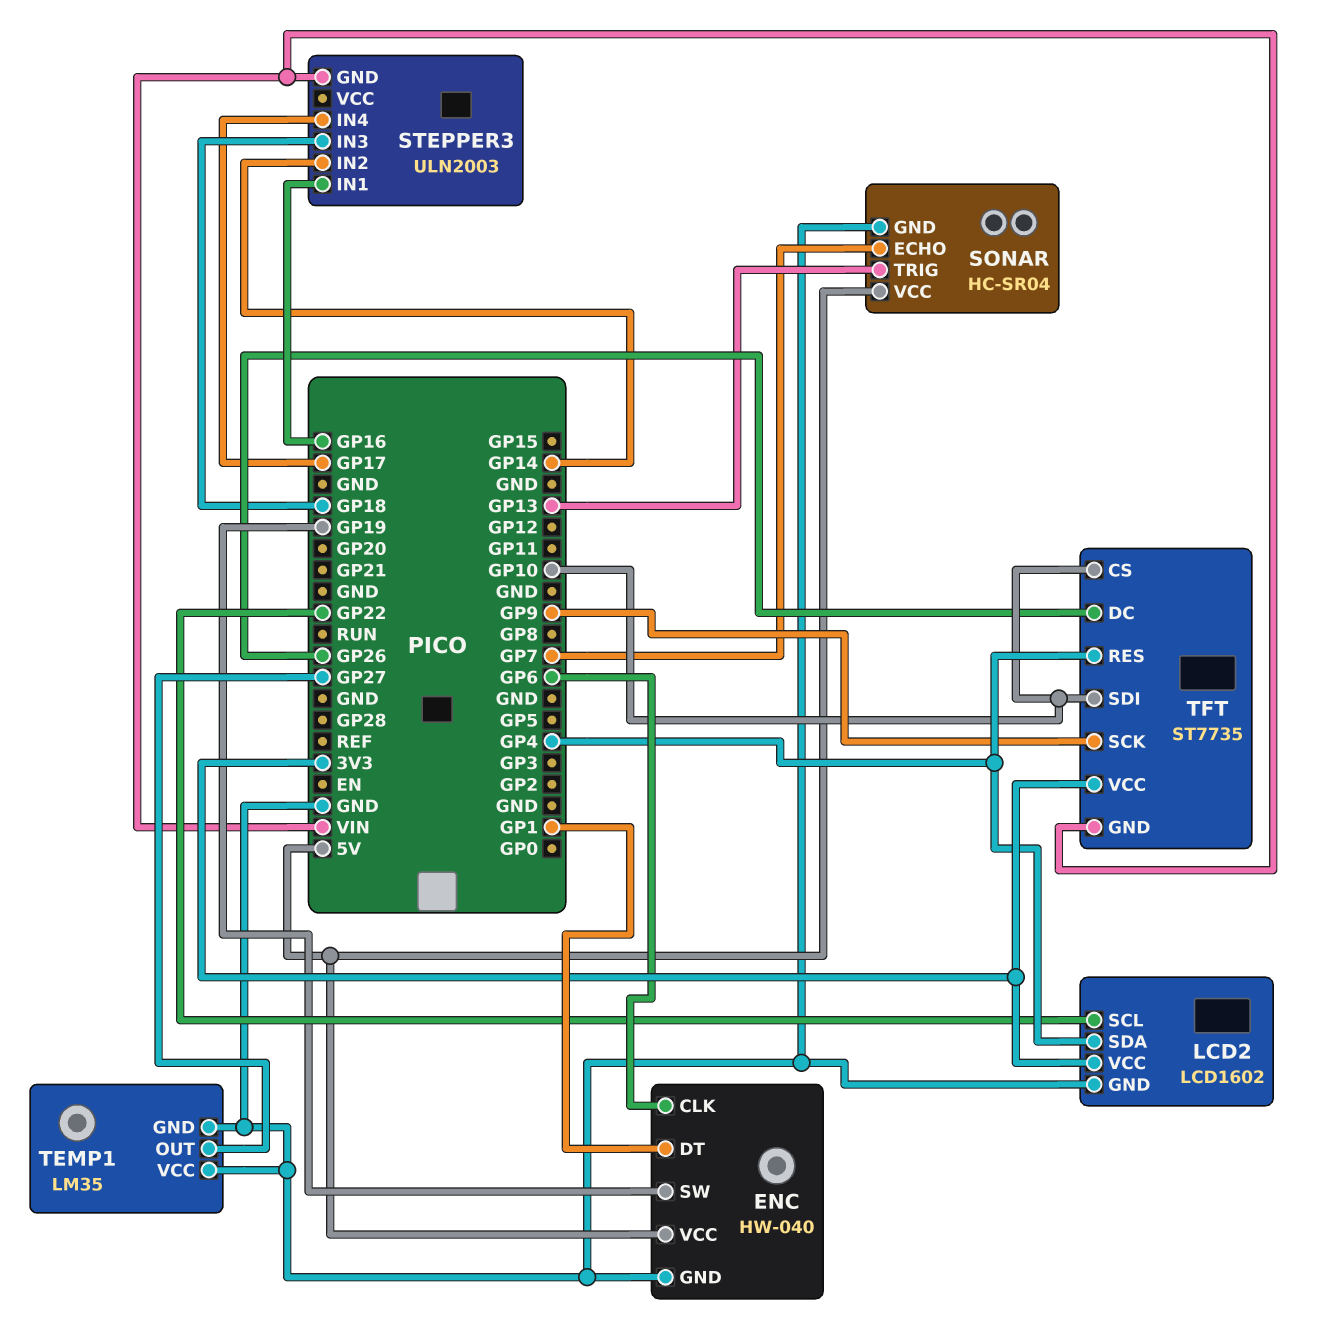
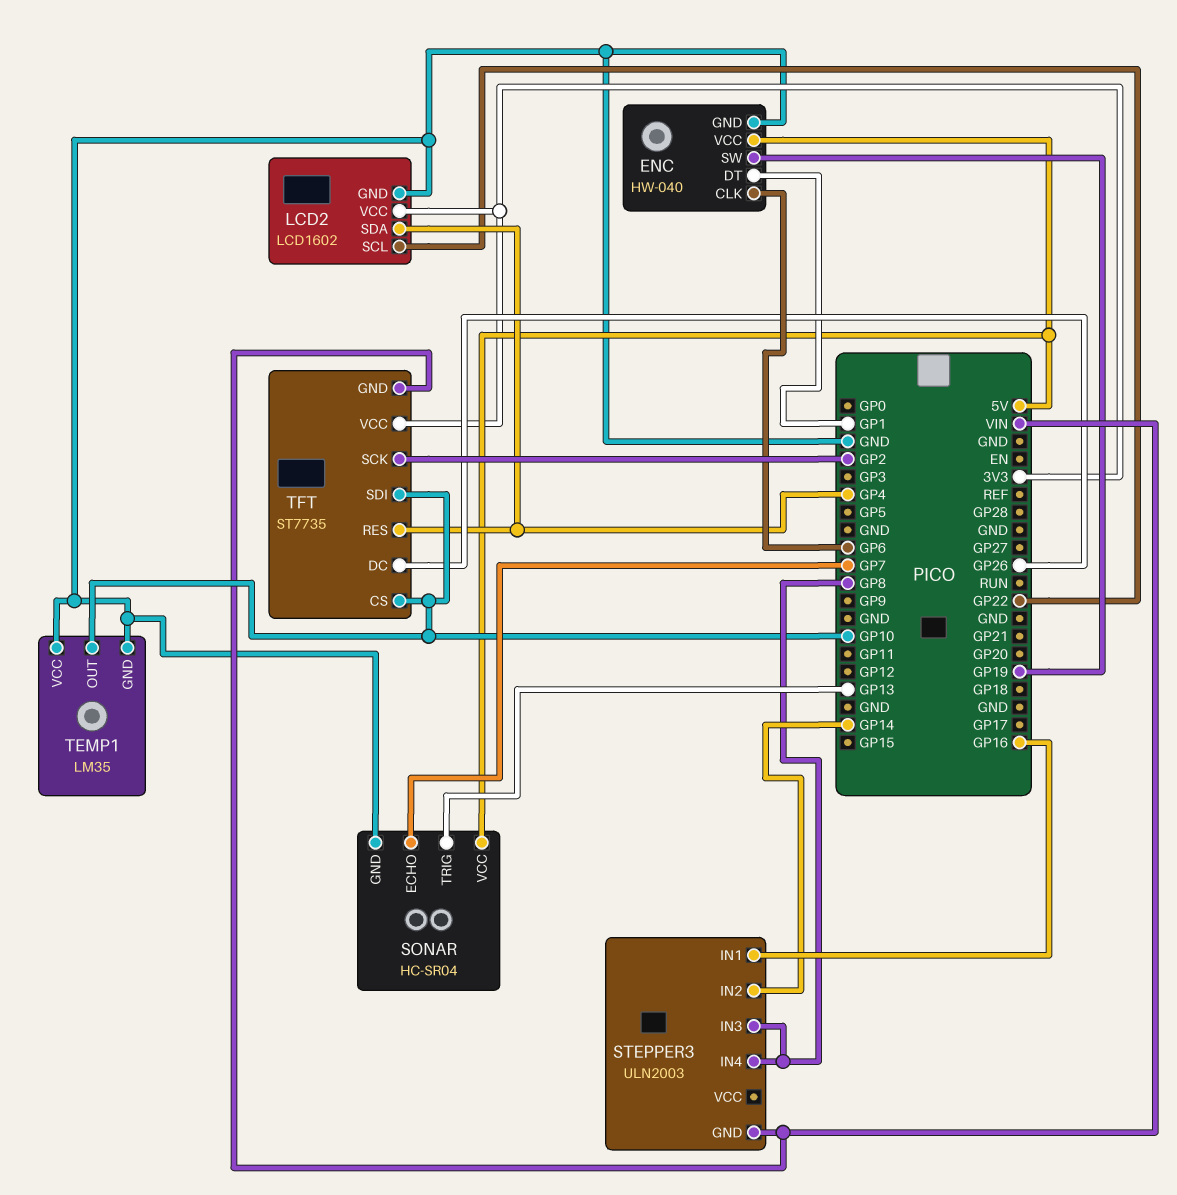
STEPPER3 pin IN3: GP18 -> GP8
STEPPER3 pin IN4: GP17 -> GP8
TEMP1 pin OUT: GP27 -> GP10
TFT pin SCK: GP9 -> GP2

